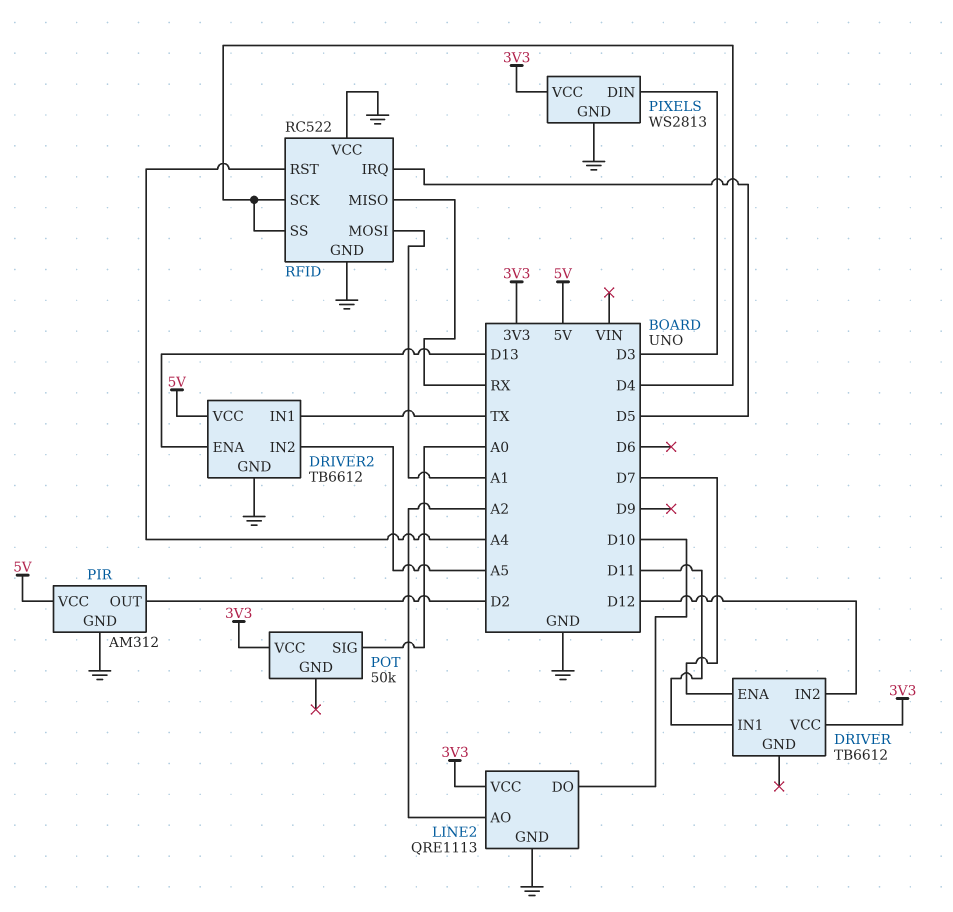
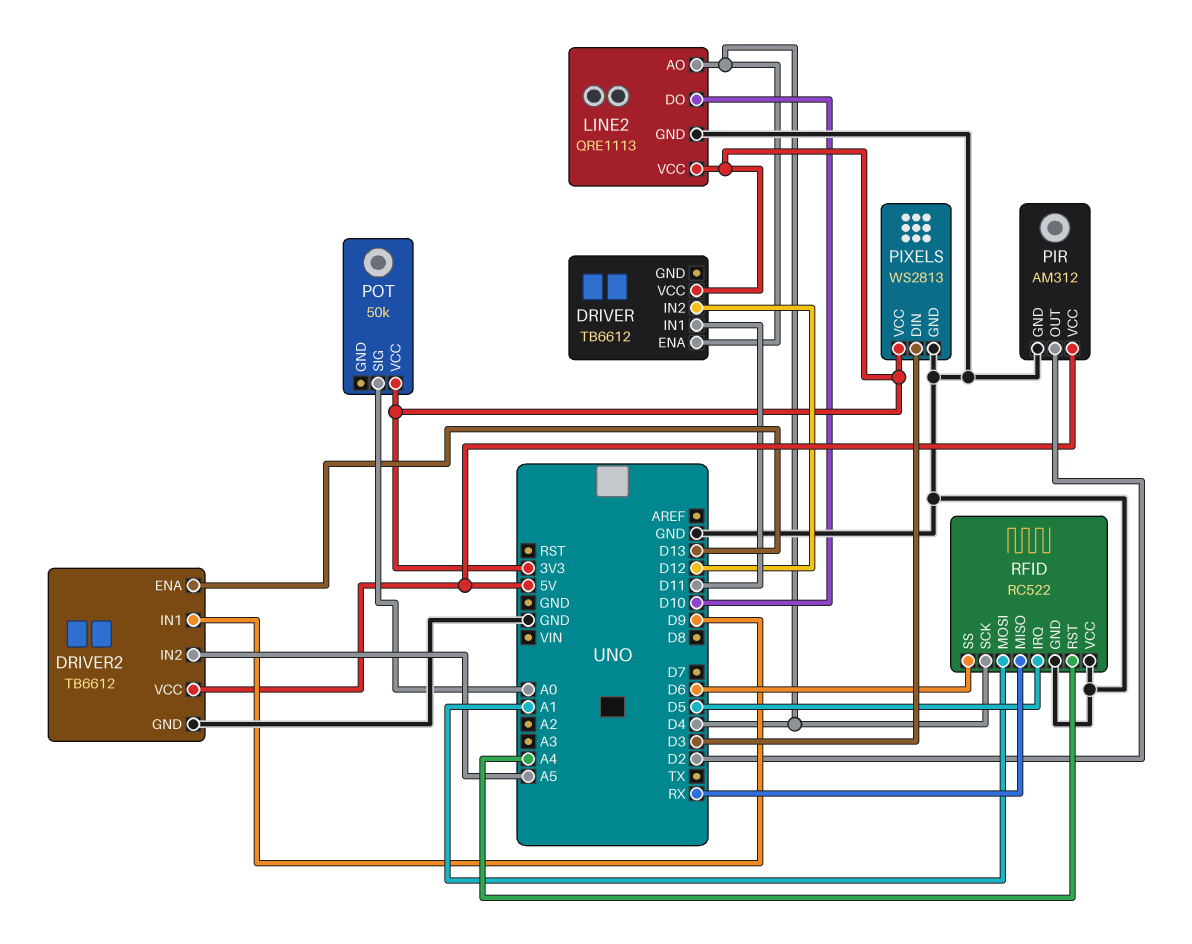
DRIVER pin ENA: D7 -> D4
DRIVER2 pin IN1: TX -> D9
LINE2 pin AO: A2 -> D4
RFID pin SS: D4 -> D6

